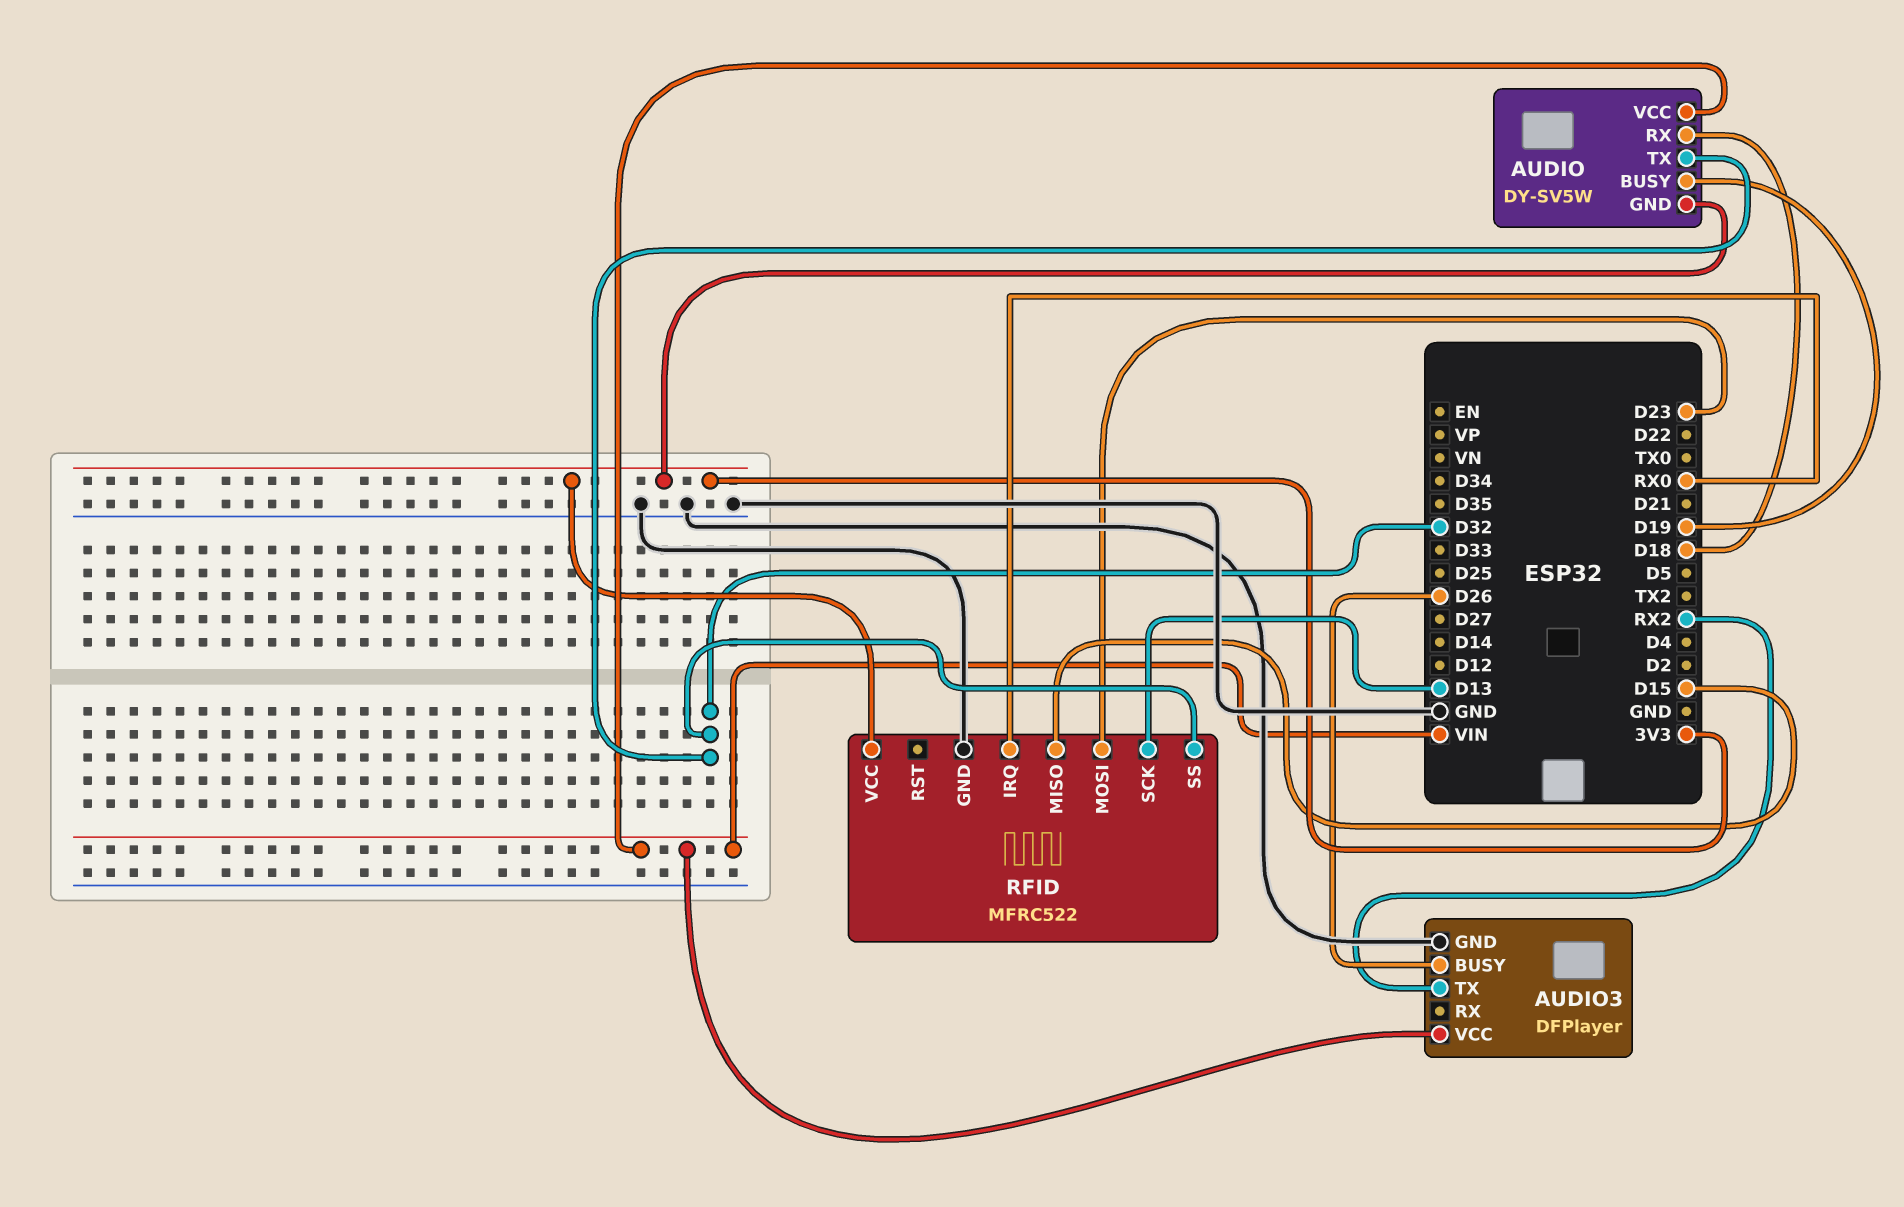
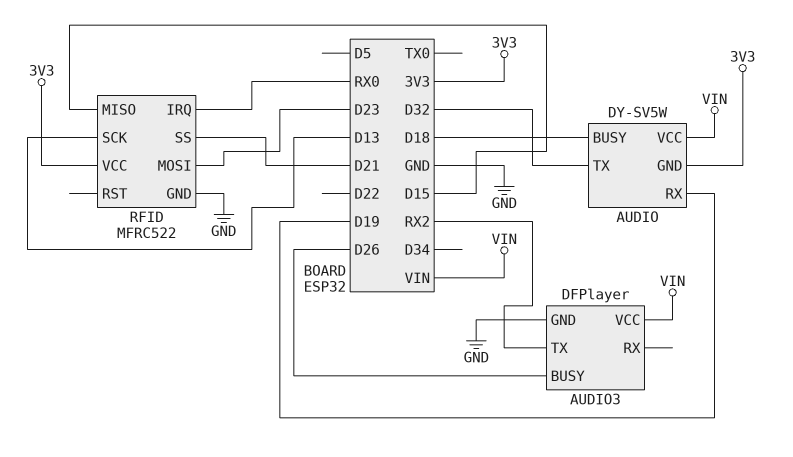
AUDIO pin BUSY: D19 -> D18
AUDIO pin RX: D18 -> D19
RFID pin SS: D32 -> D21

